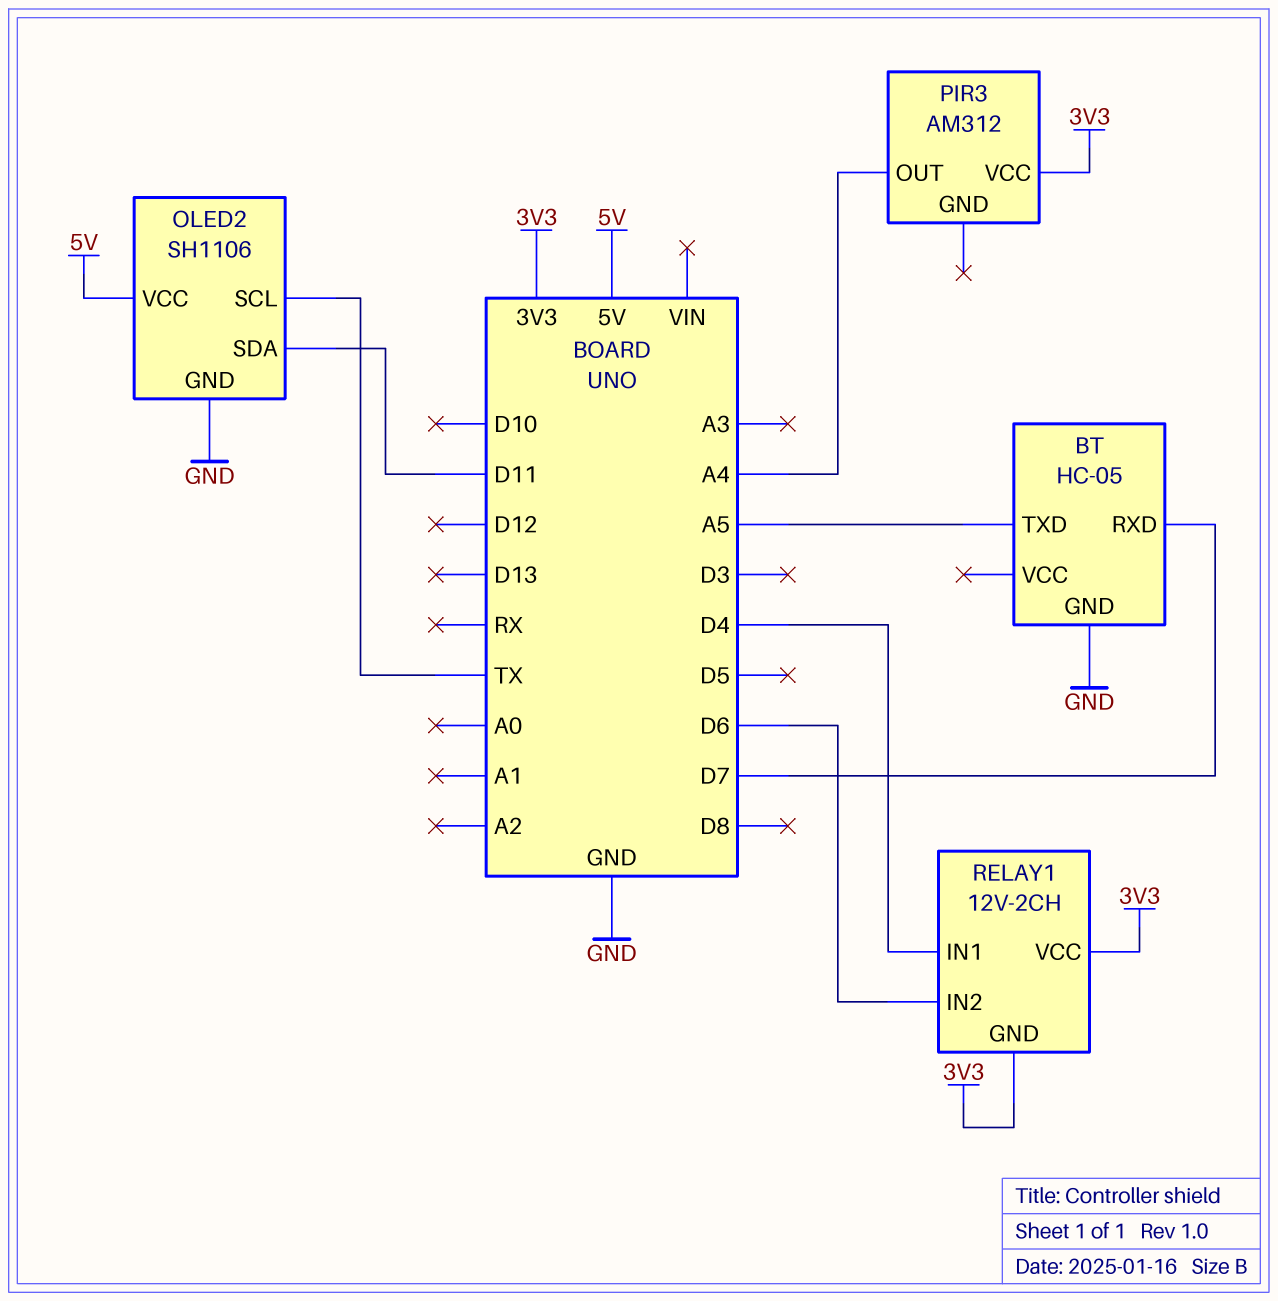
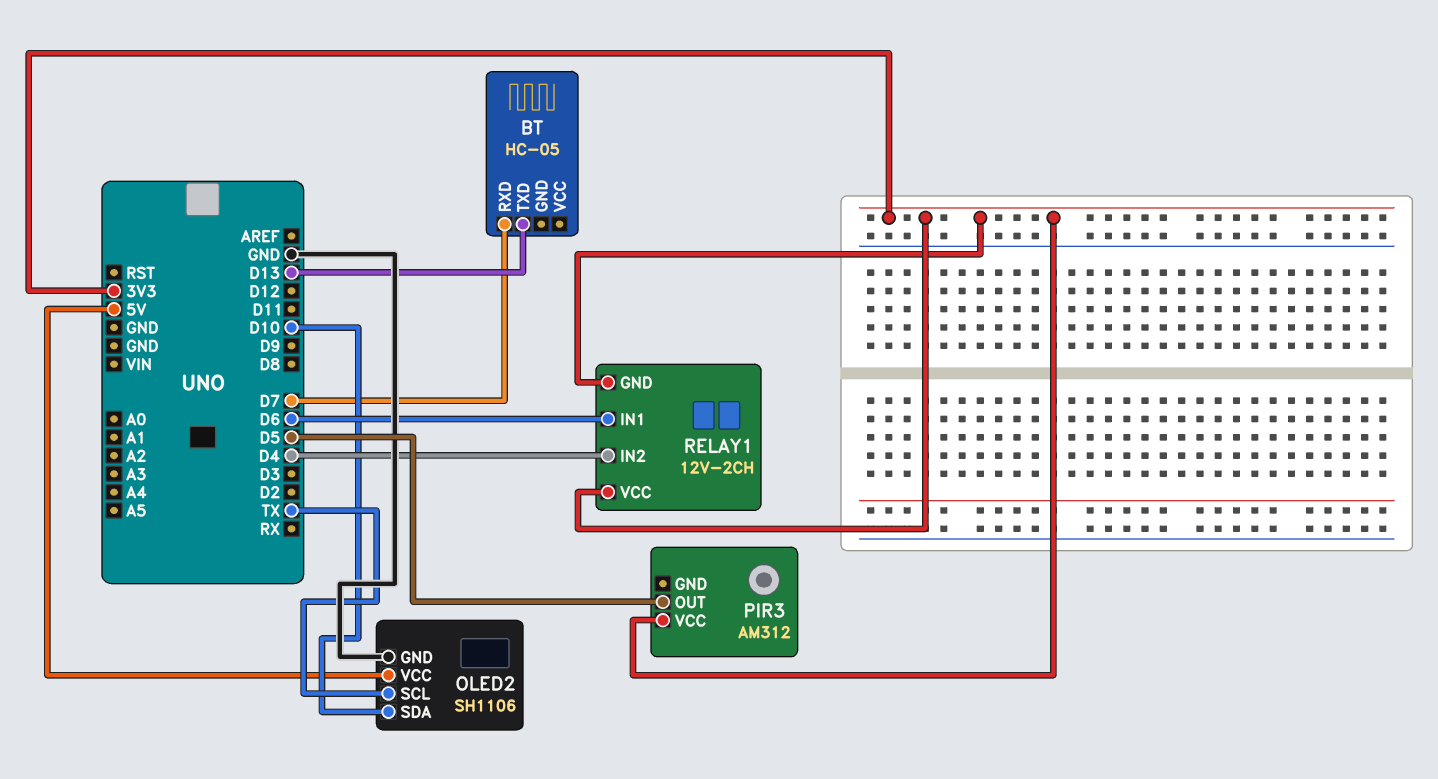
BT pin GND: GND -> none
BT pin TXD: A5 -> D13
OLED2 pin SDA: D11 -> D10
PIR3 pin OUT: A4 -> D5
RELAY1 pin IN1: D4 -> D6
RELAY1 pin IN2: D6 -> D4

